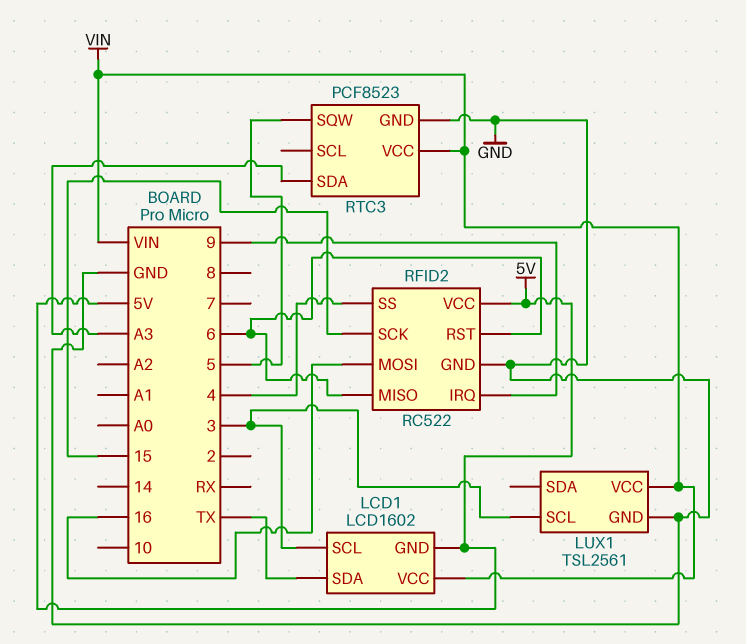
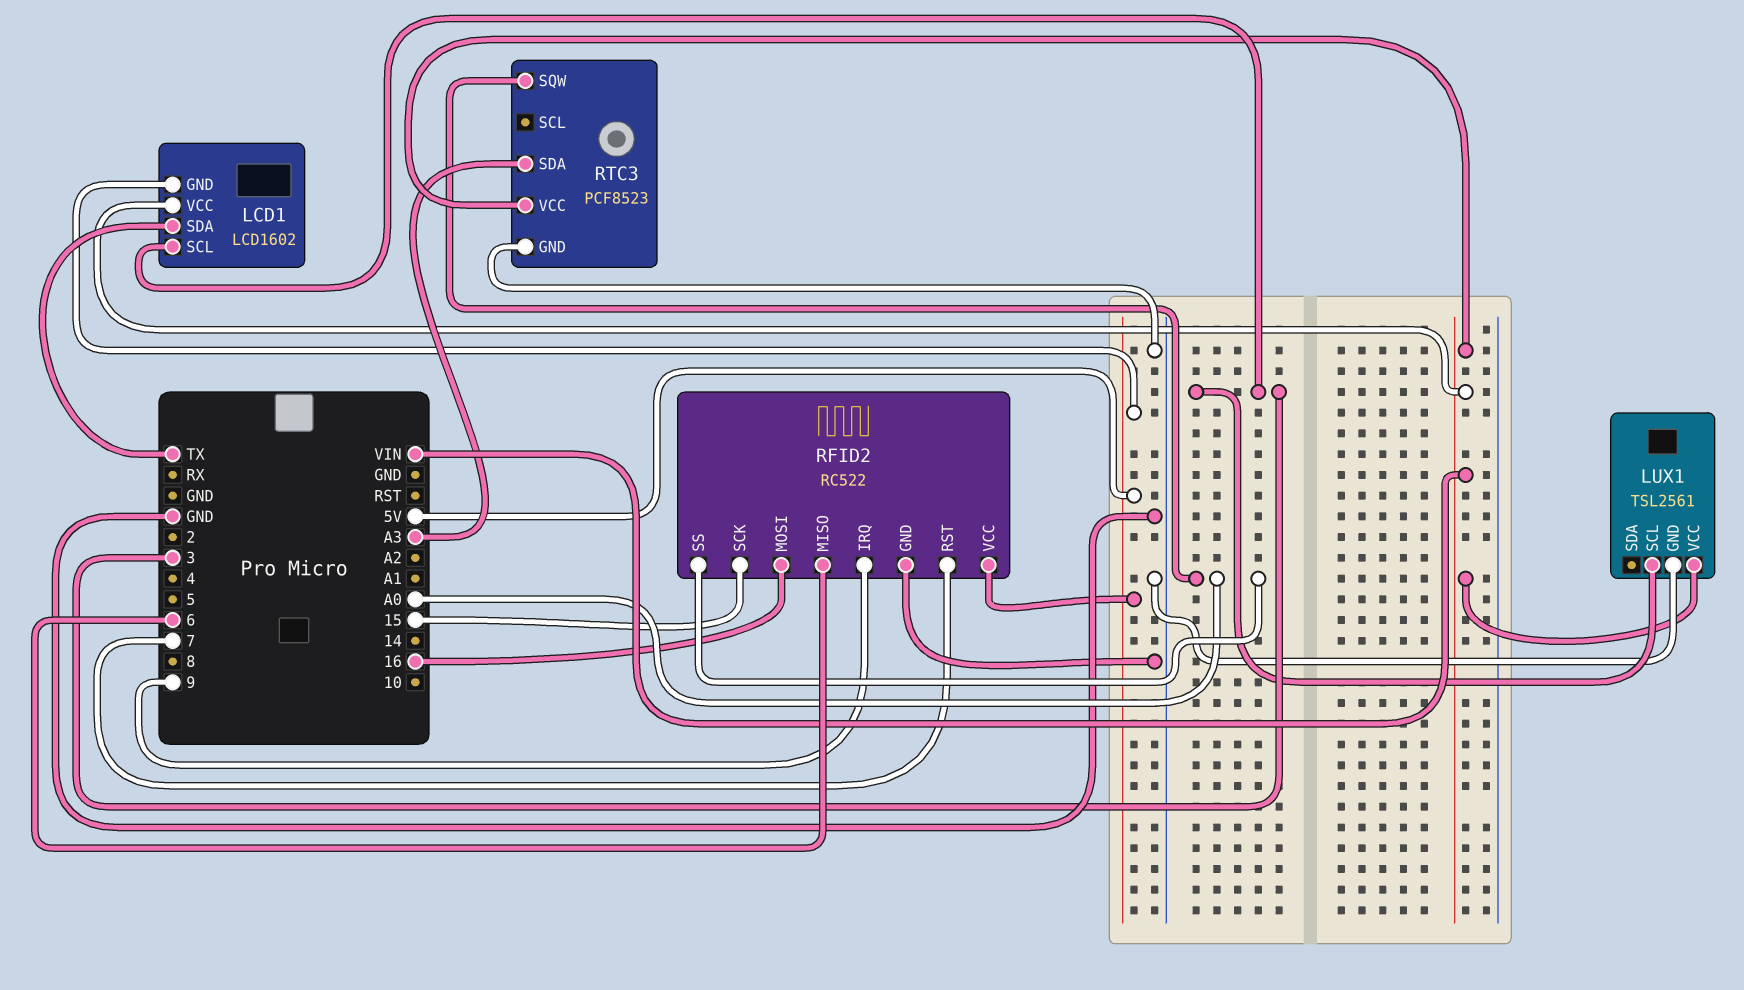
RFID2 pin RST: 6 -> 7
RFID2 pin SS: 4 -> A0
RTC3 pin SQW: 5 -> A0

